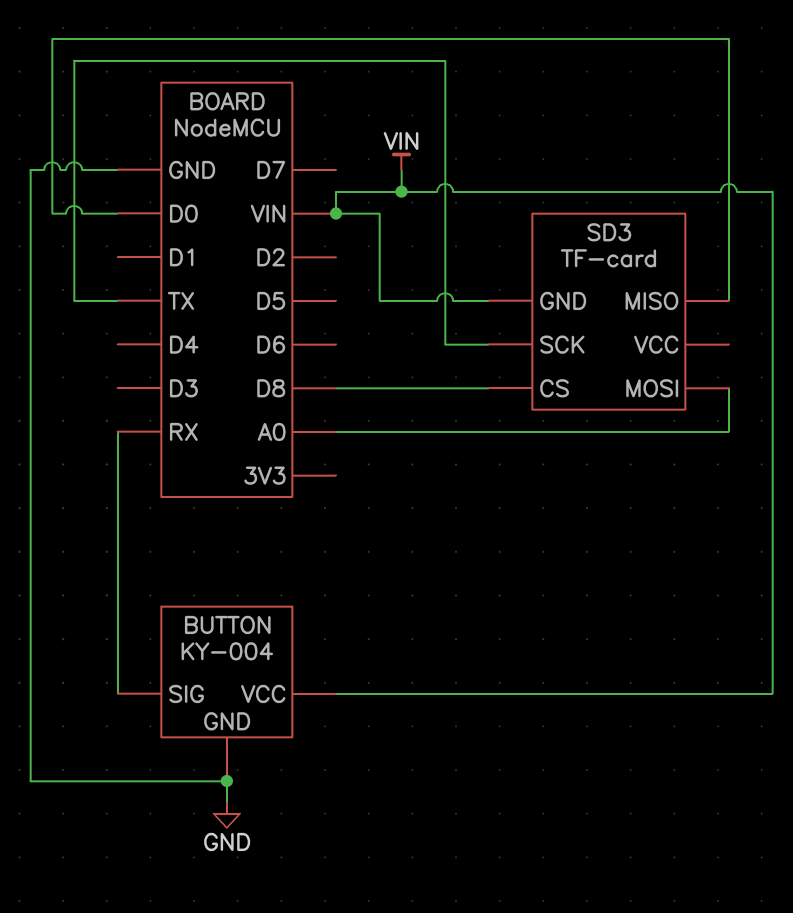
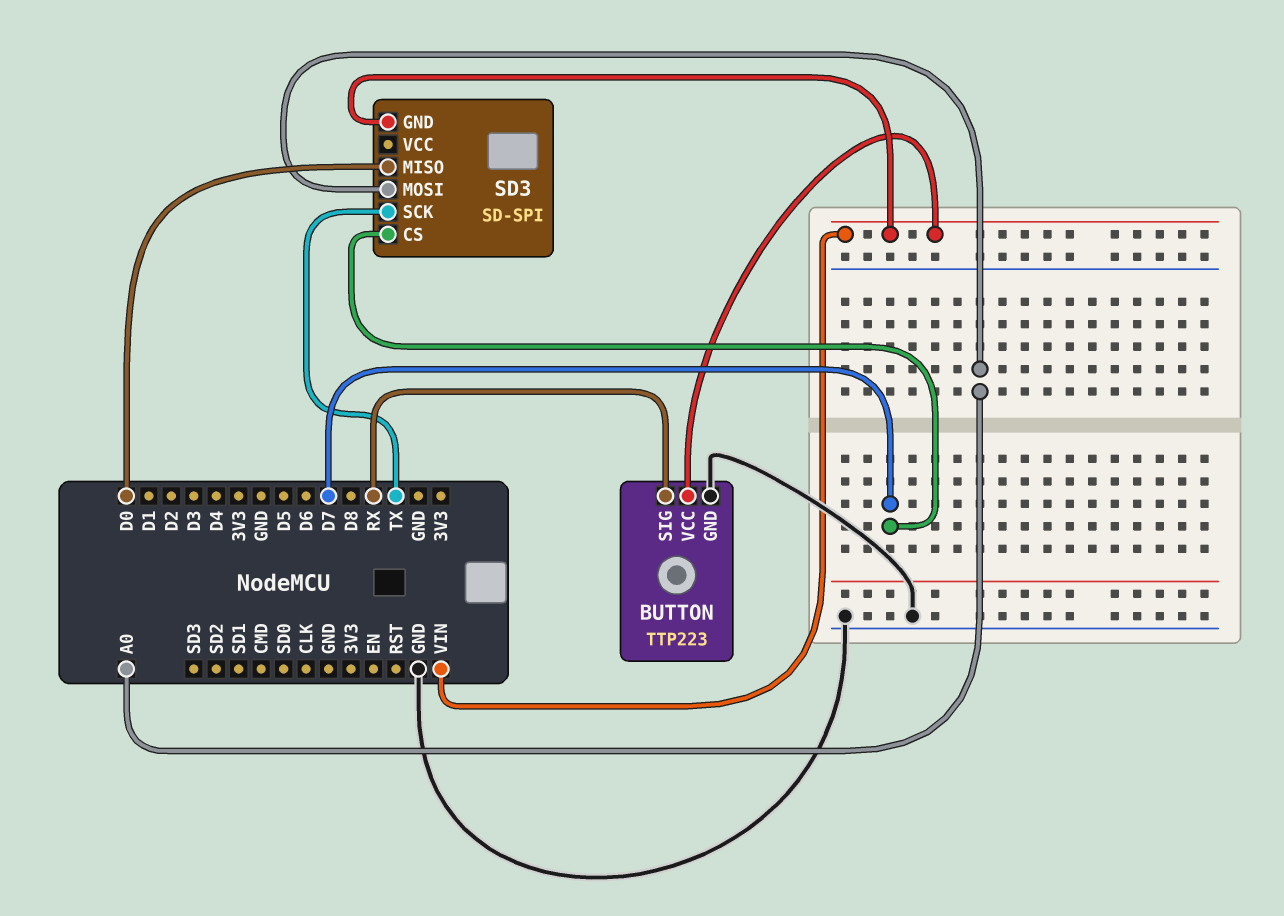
BUTTON: KY-004 -> TTP223
SD3: TF-card -> SD-SPI
SD3 pin CS: D8 -> D7

